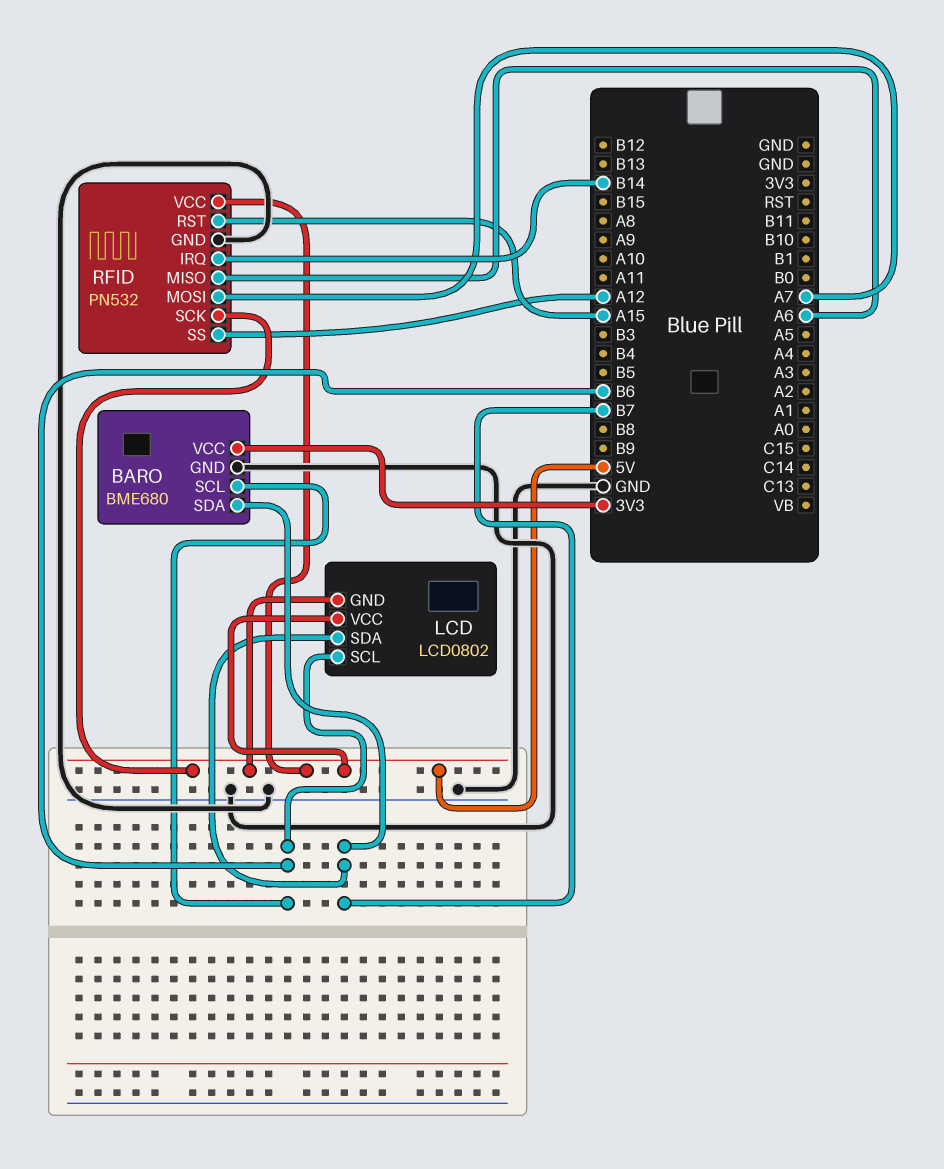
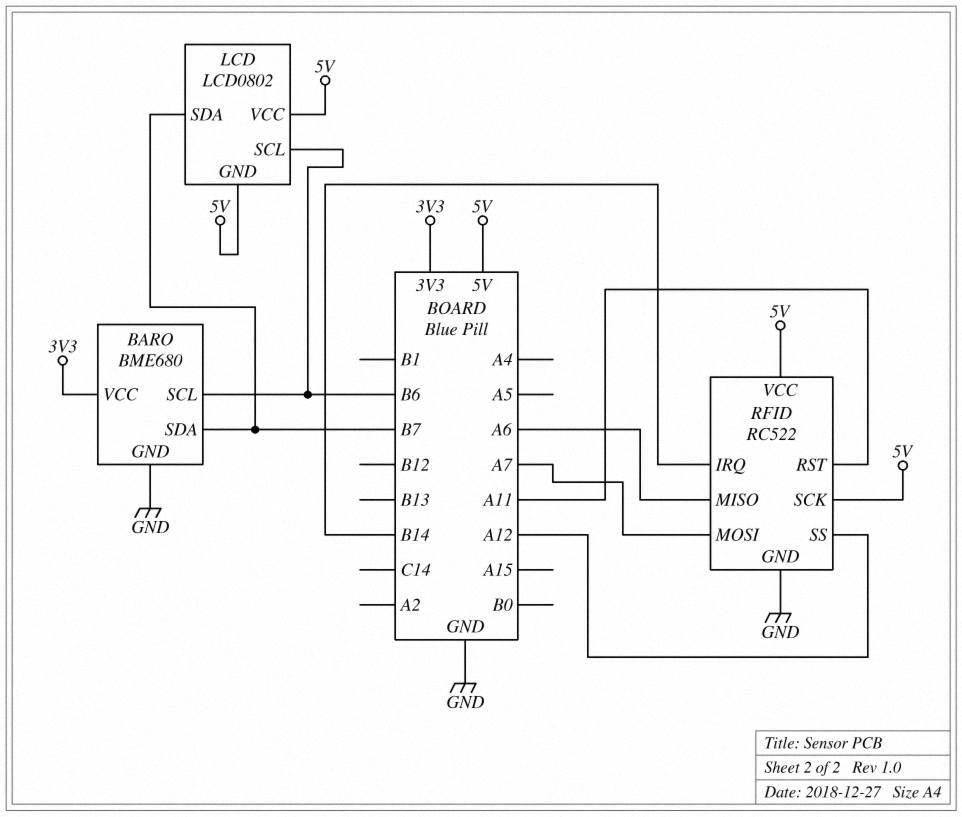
RFID: PN532 -> RC522
RFID pin RST: A15 -> A11

